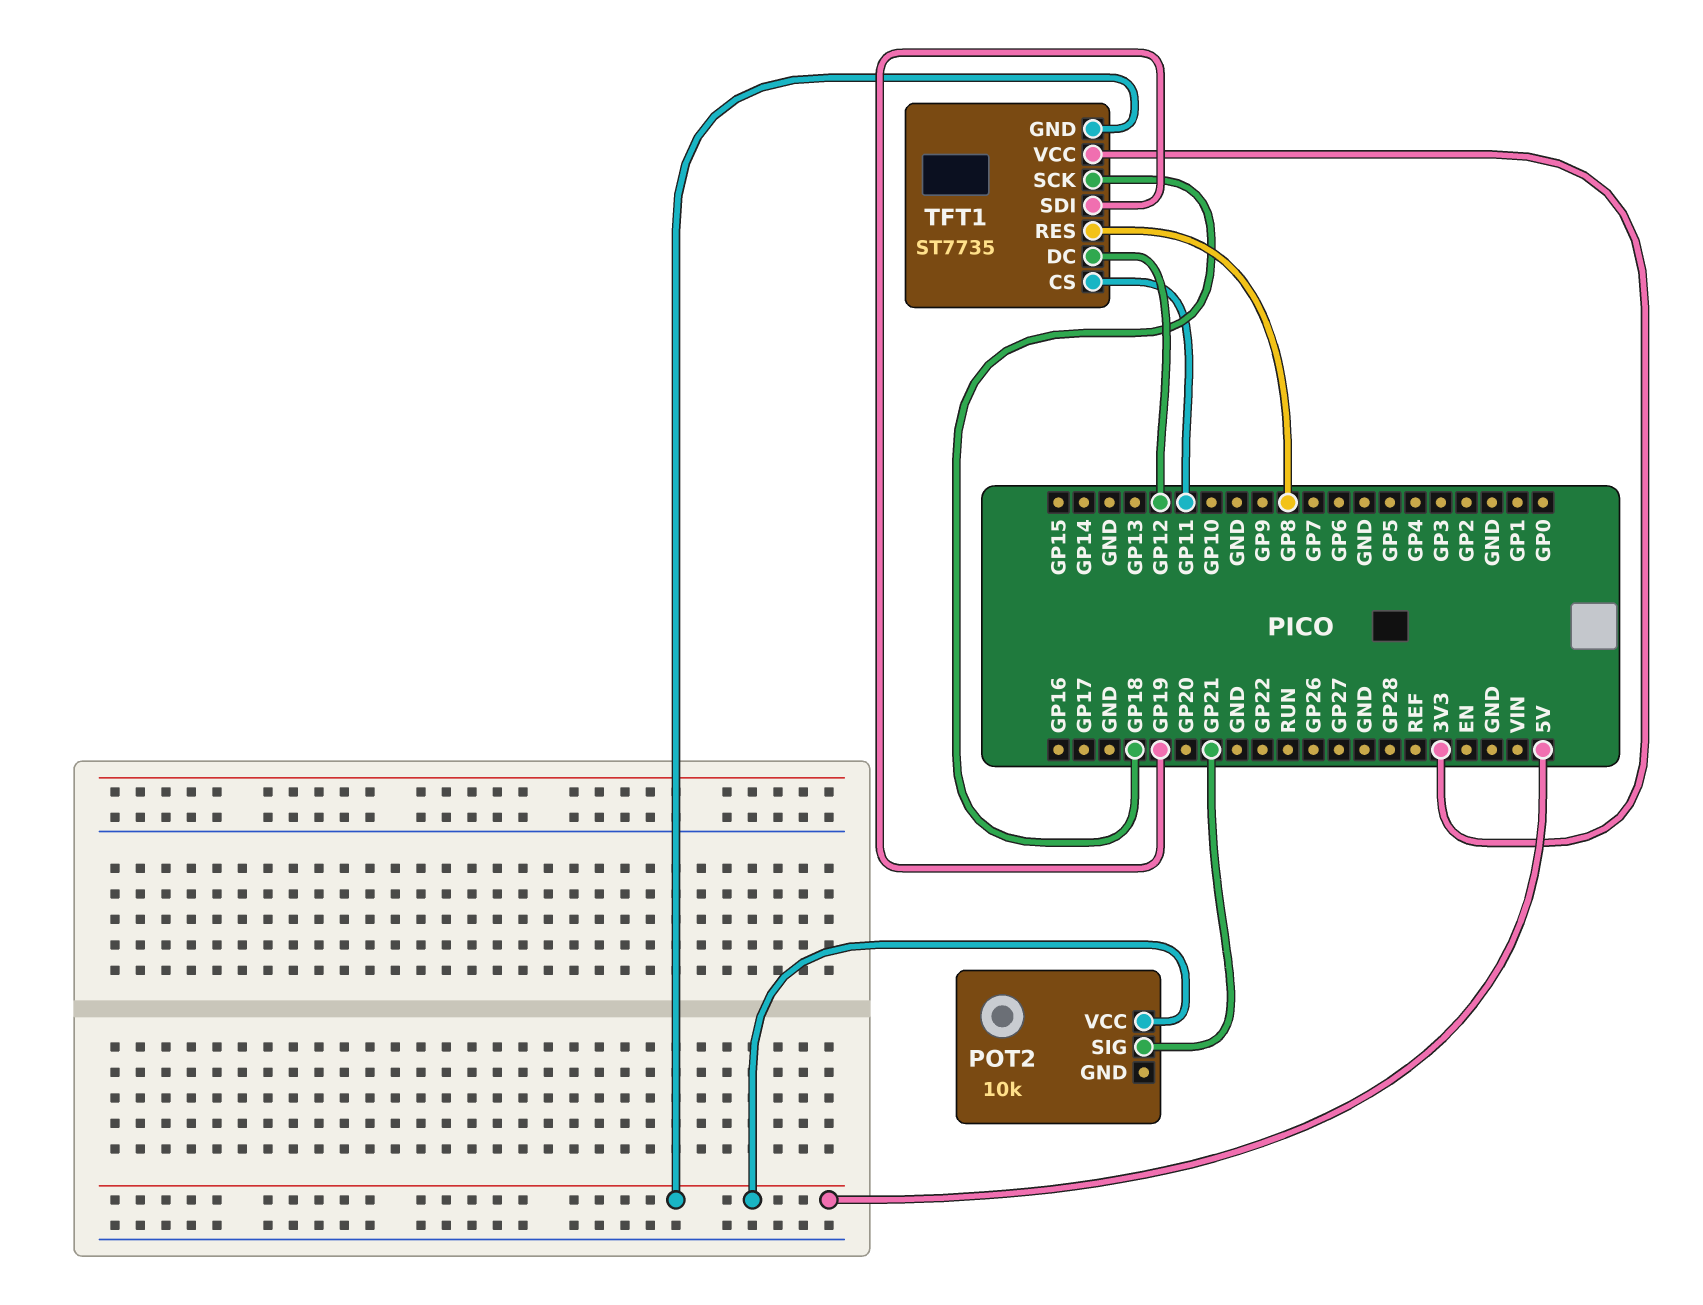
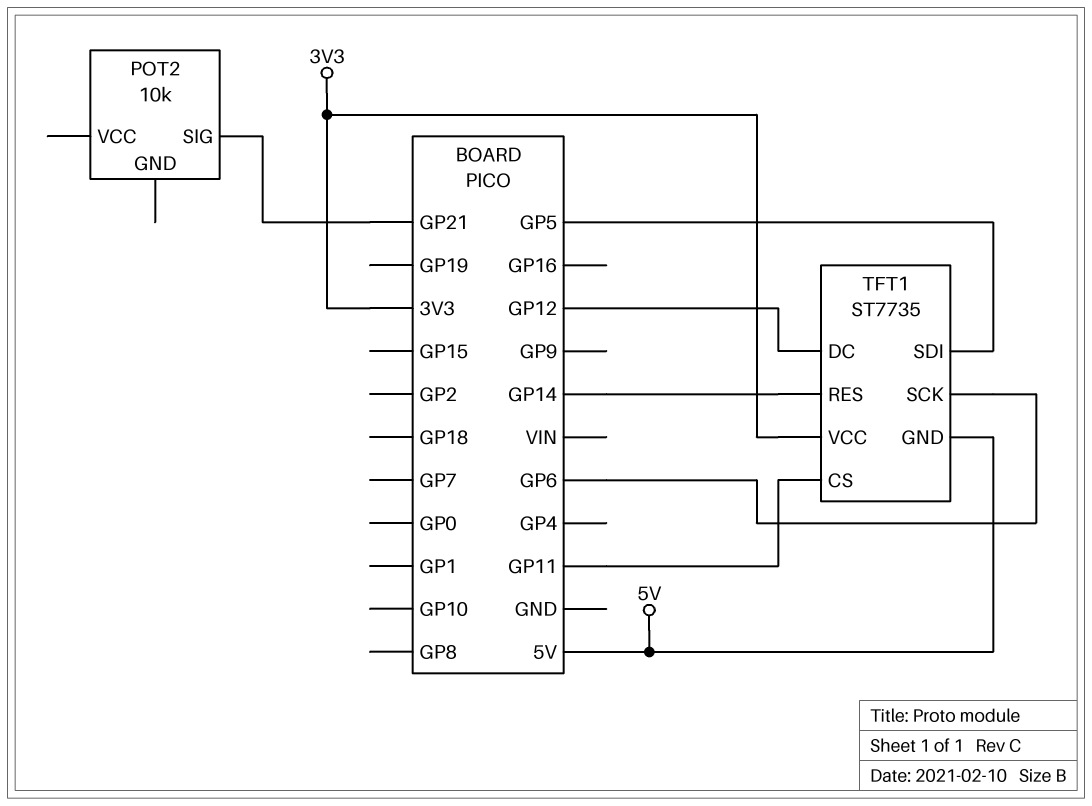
POT2 pin VCC: 5V -> none
TFT1 pin RES: GP8 -> GP14
TFT1 pin SCK: GP18 -> GP6
TFT1 pin SDI: GP19 -> GP5

